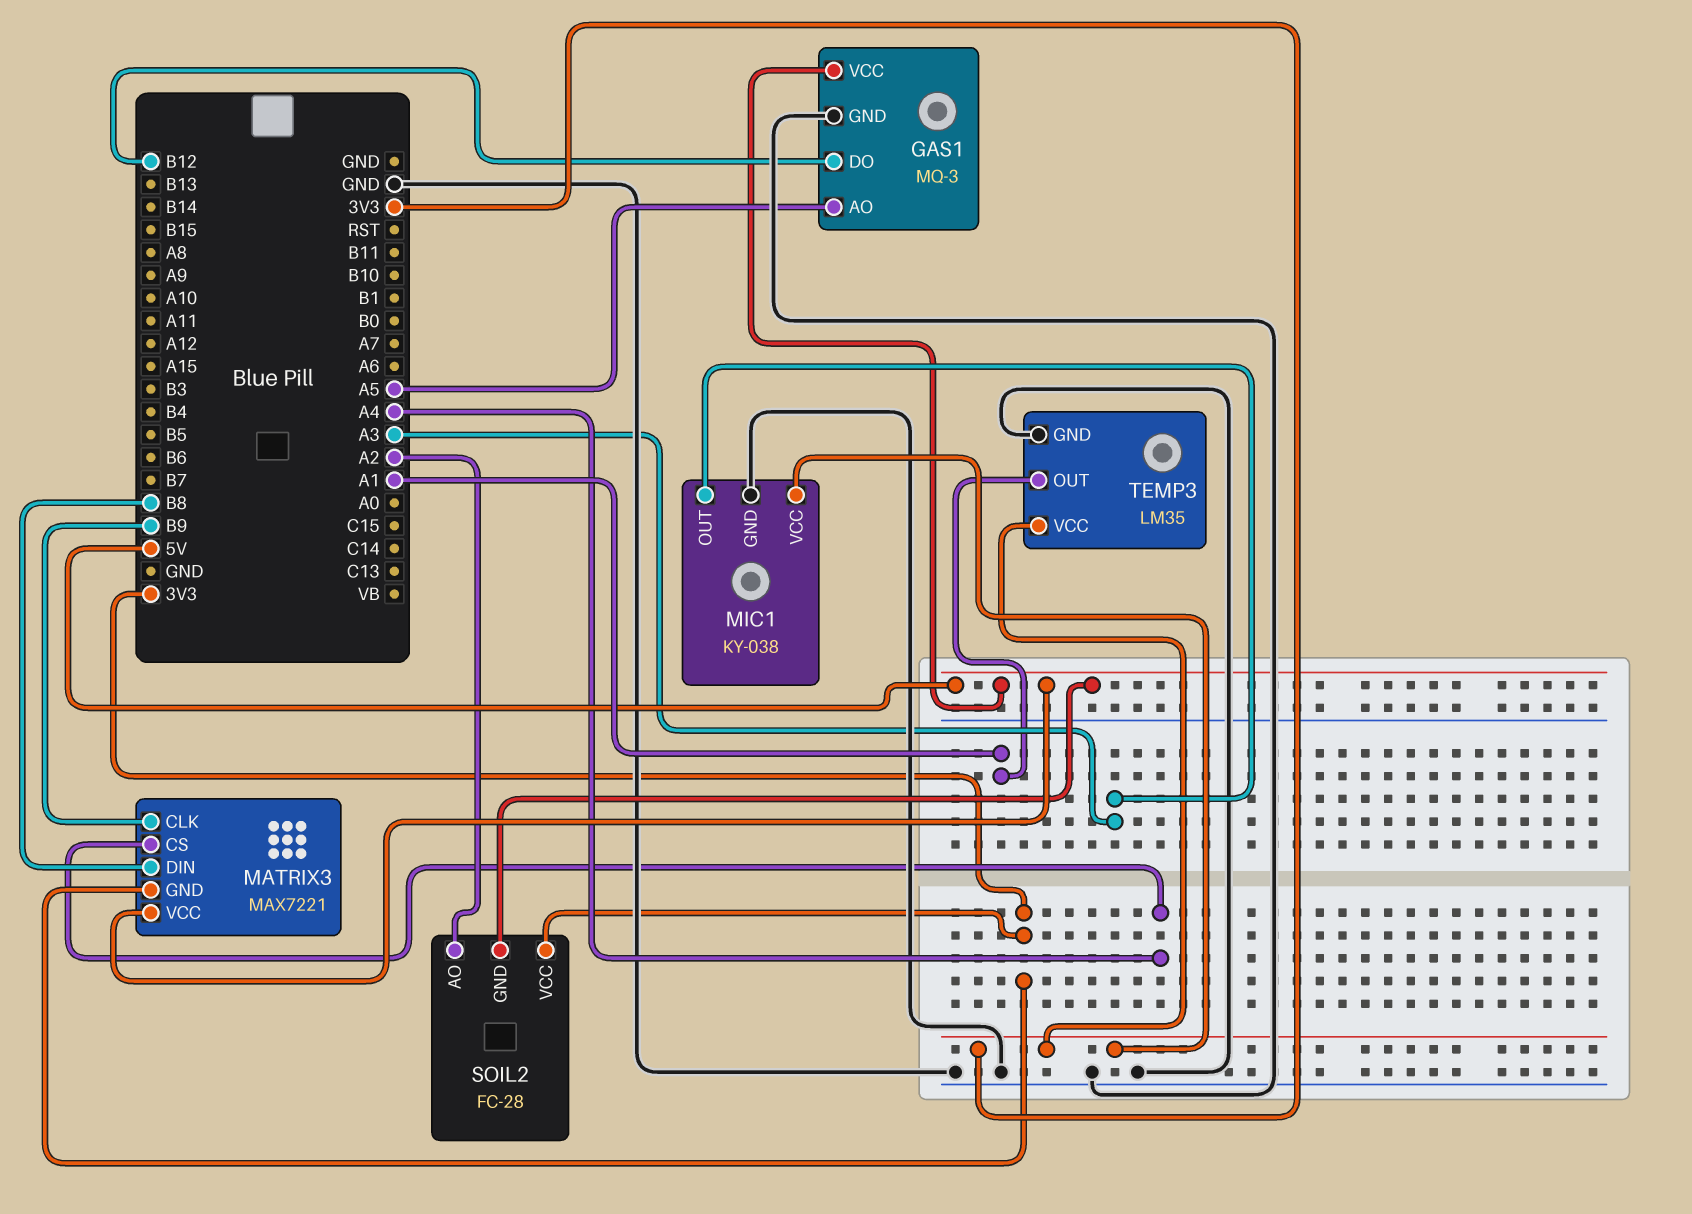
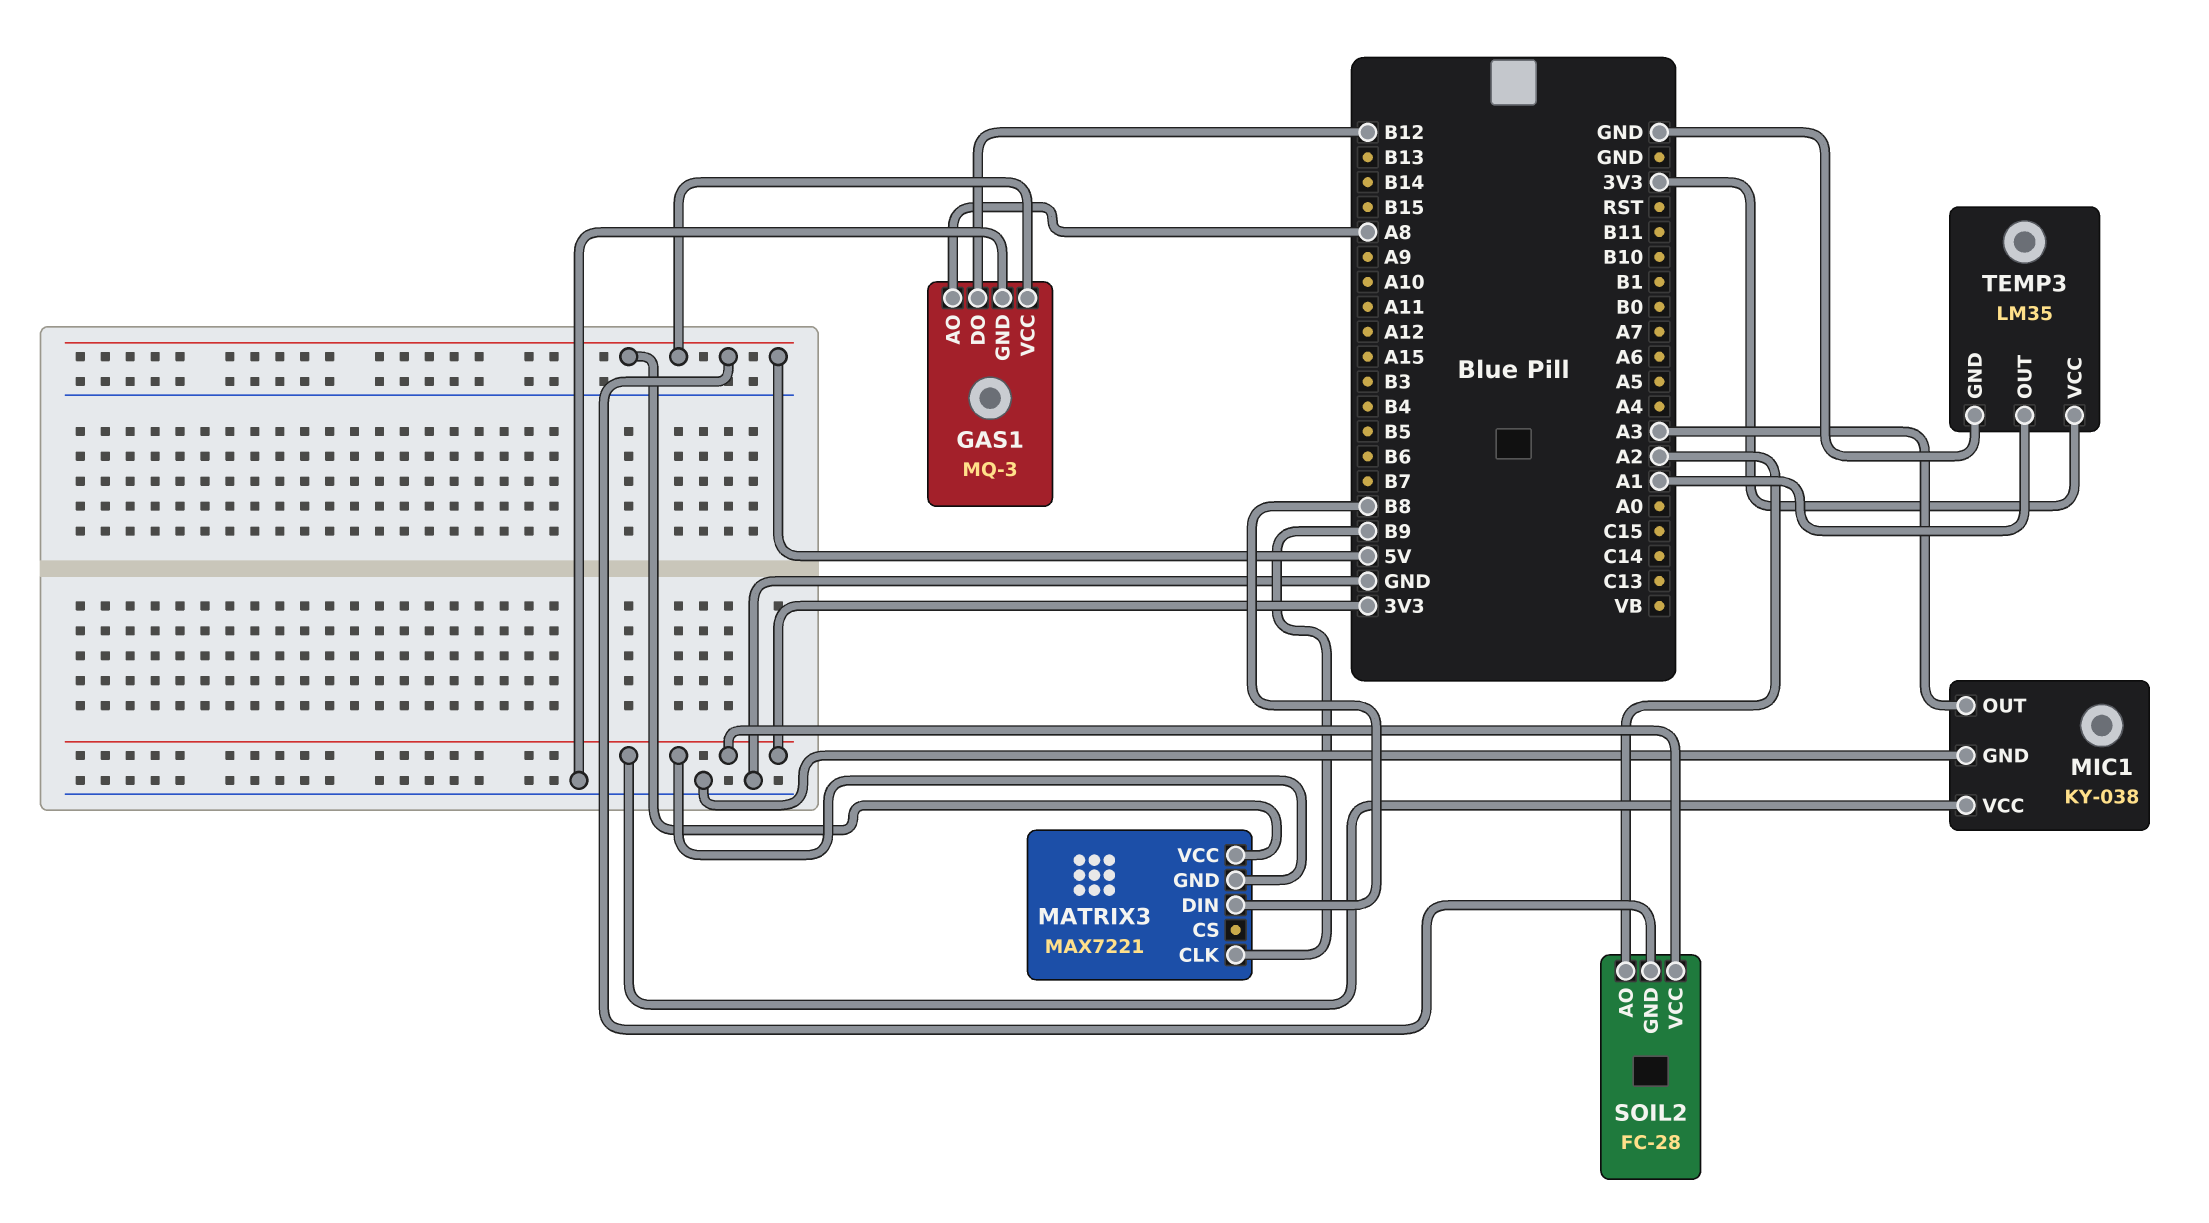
GAS1 pin AO: A5 -> A8
MATRIX3 pin CS: A4 -> none

